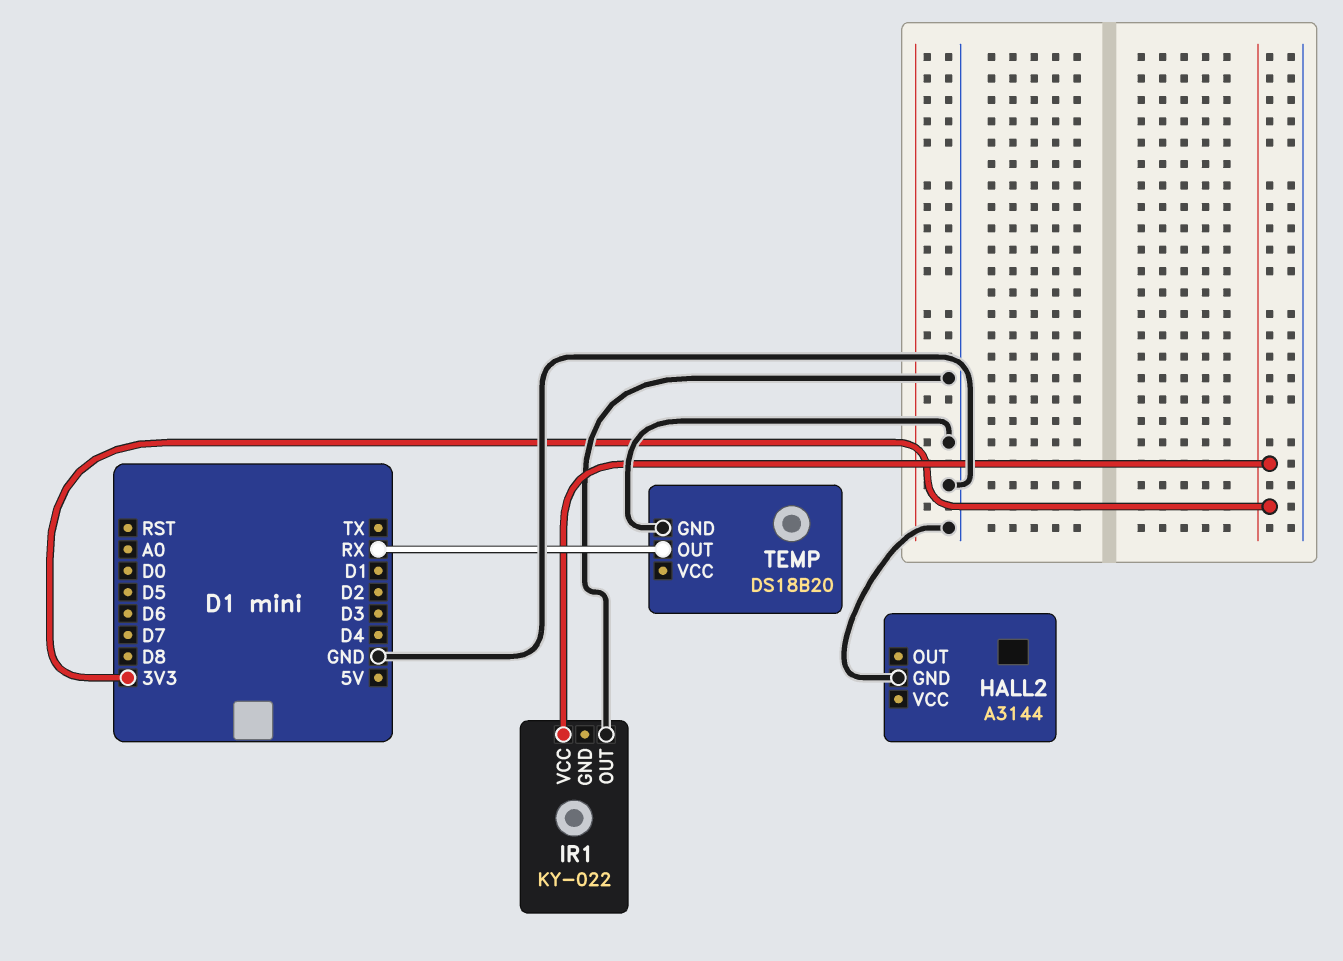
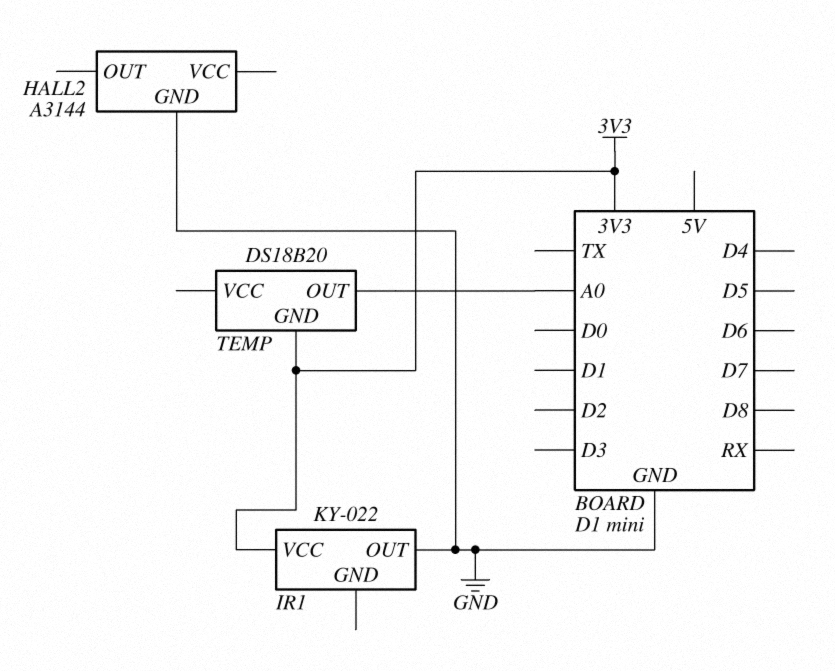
TEMP pin GND: GND -> 3V3
TEMP pin OUT: RX -> A0

